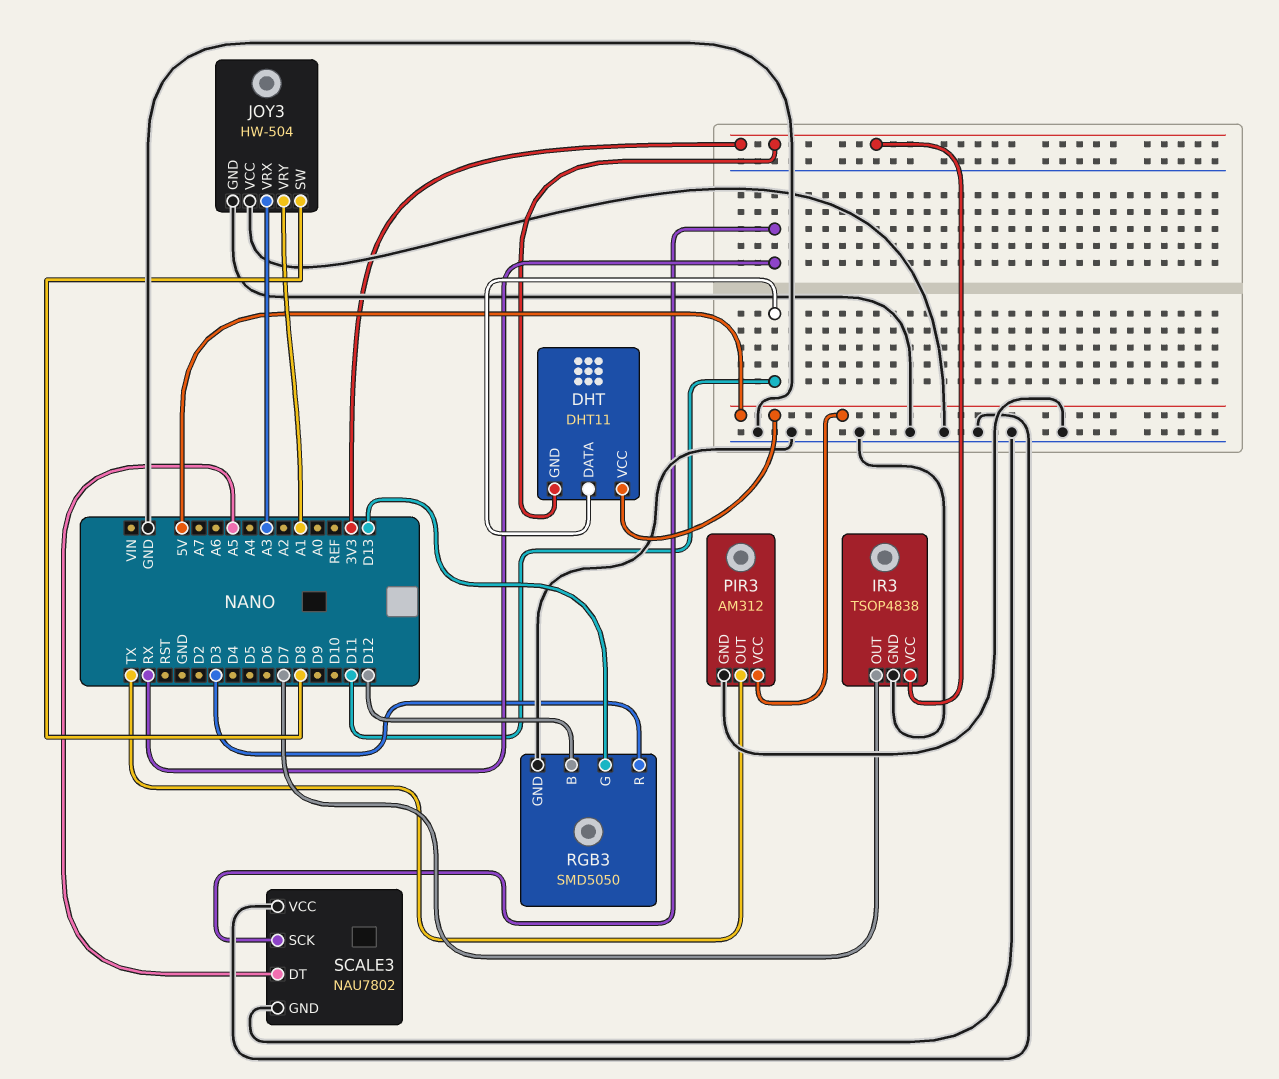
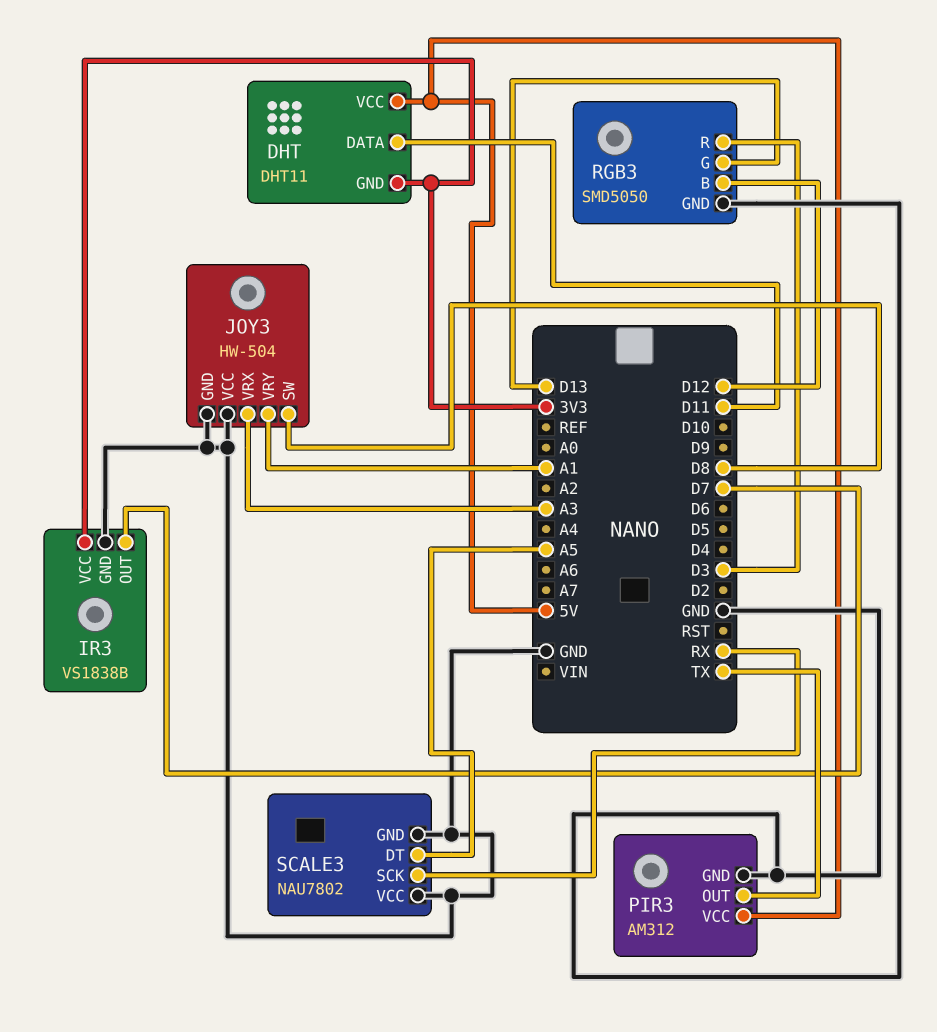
IR3: TSOP4838 -> VS1838B

